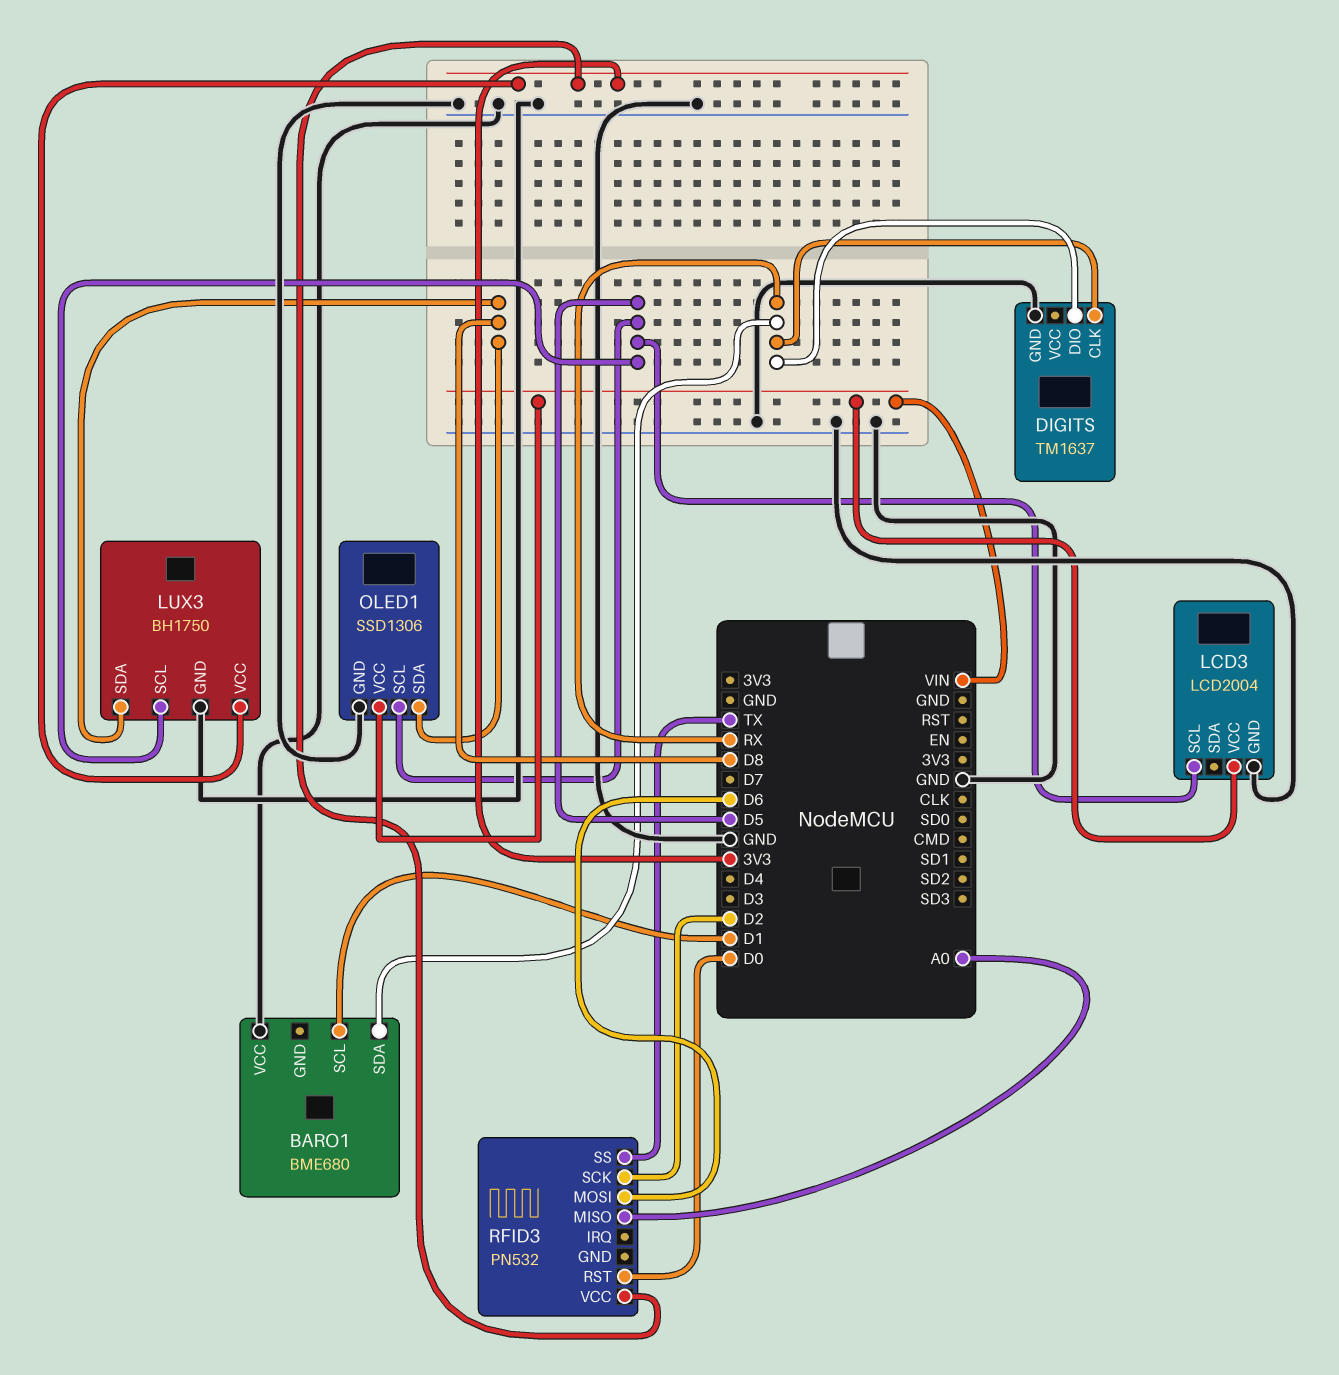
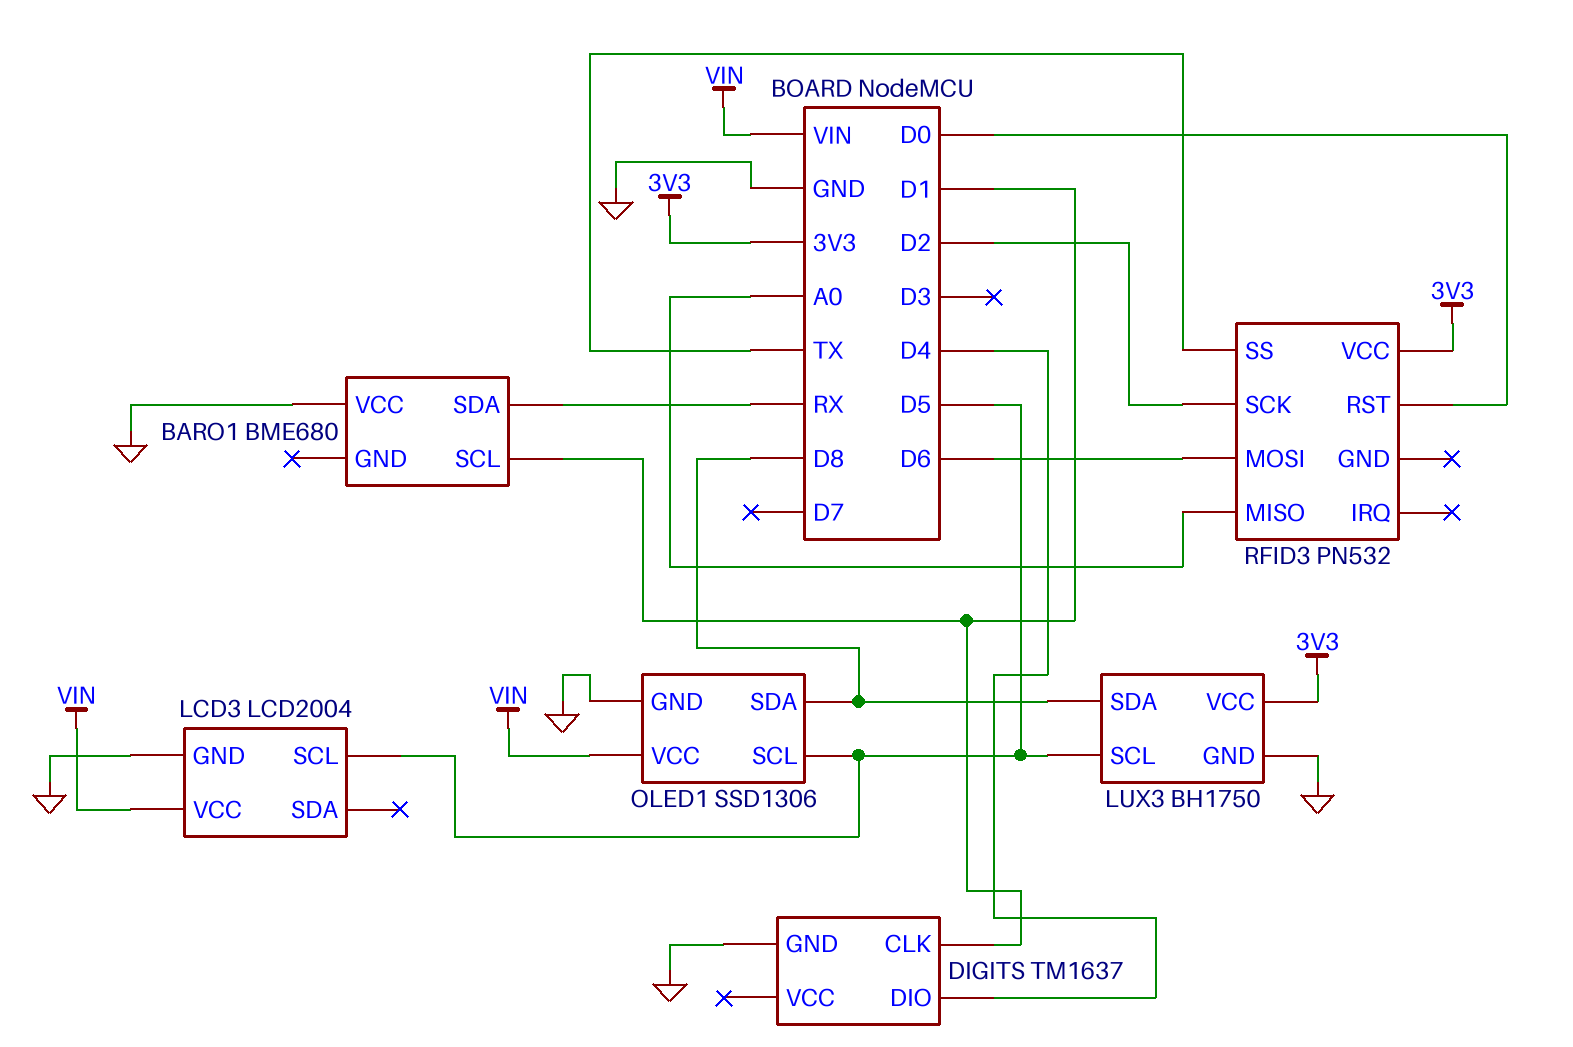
DIGITS pin CLK: RX -> D1
DIGITS pin DIO: RX -> D4

